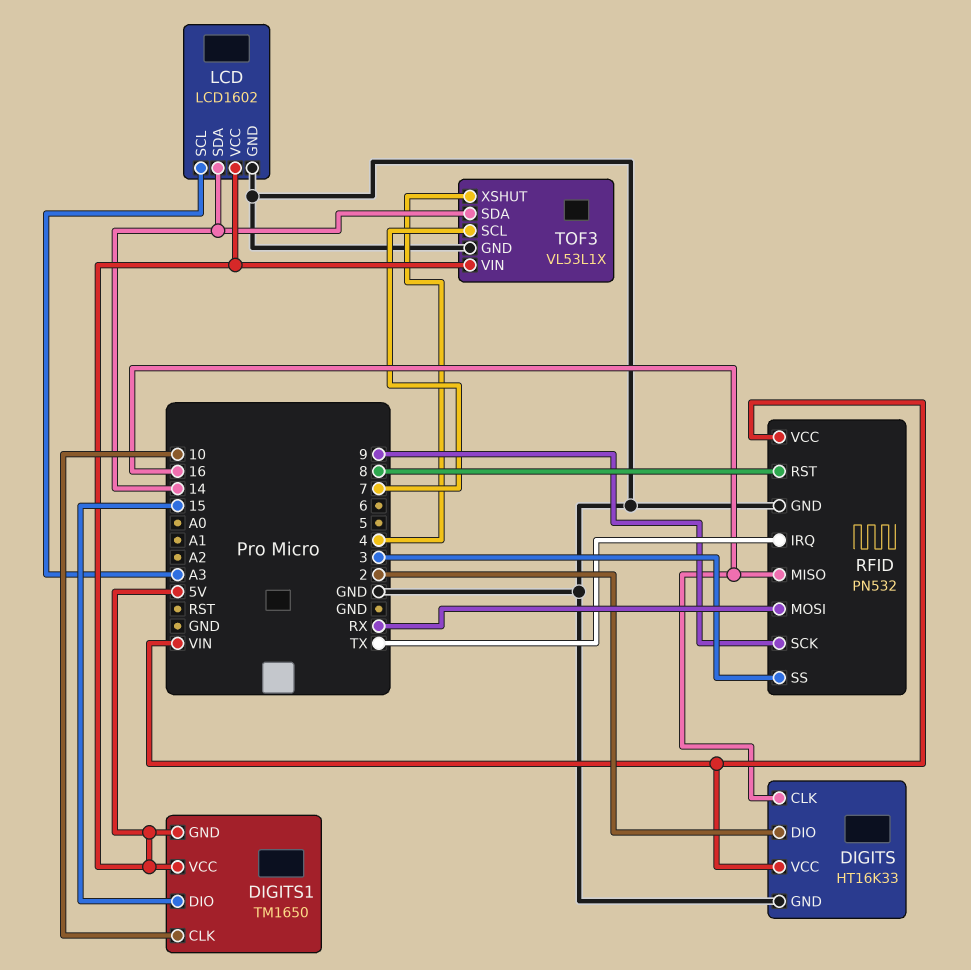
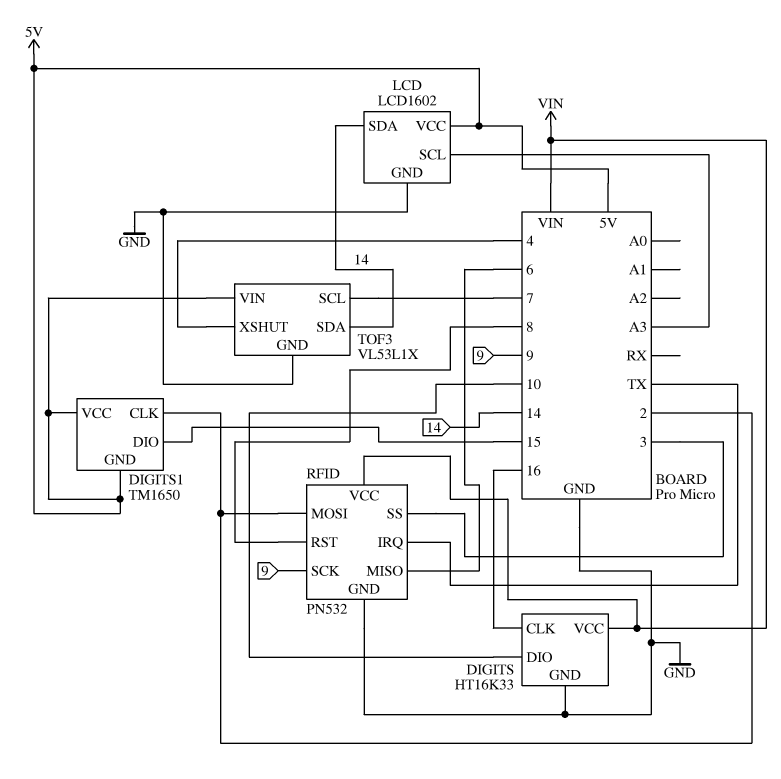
DIGITS pin DIO: 2 -> 10
DIGITS1 pin CLK: 10 -> 2
RFID pin MISO: 16 -> 6
RFID pin MOSI: RX -> 2

